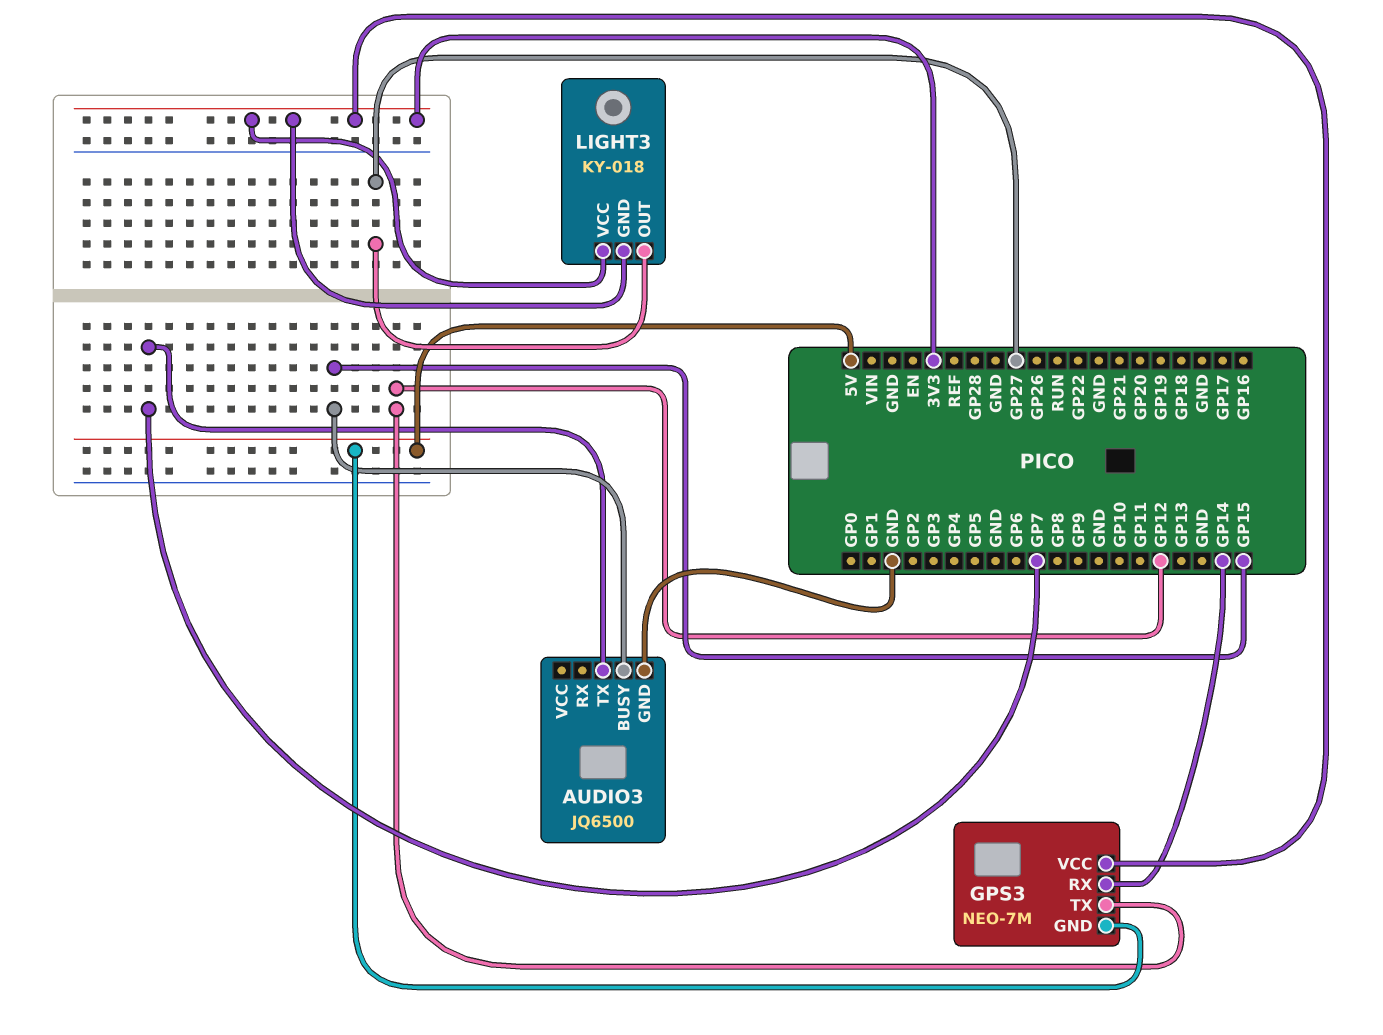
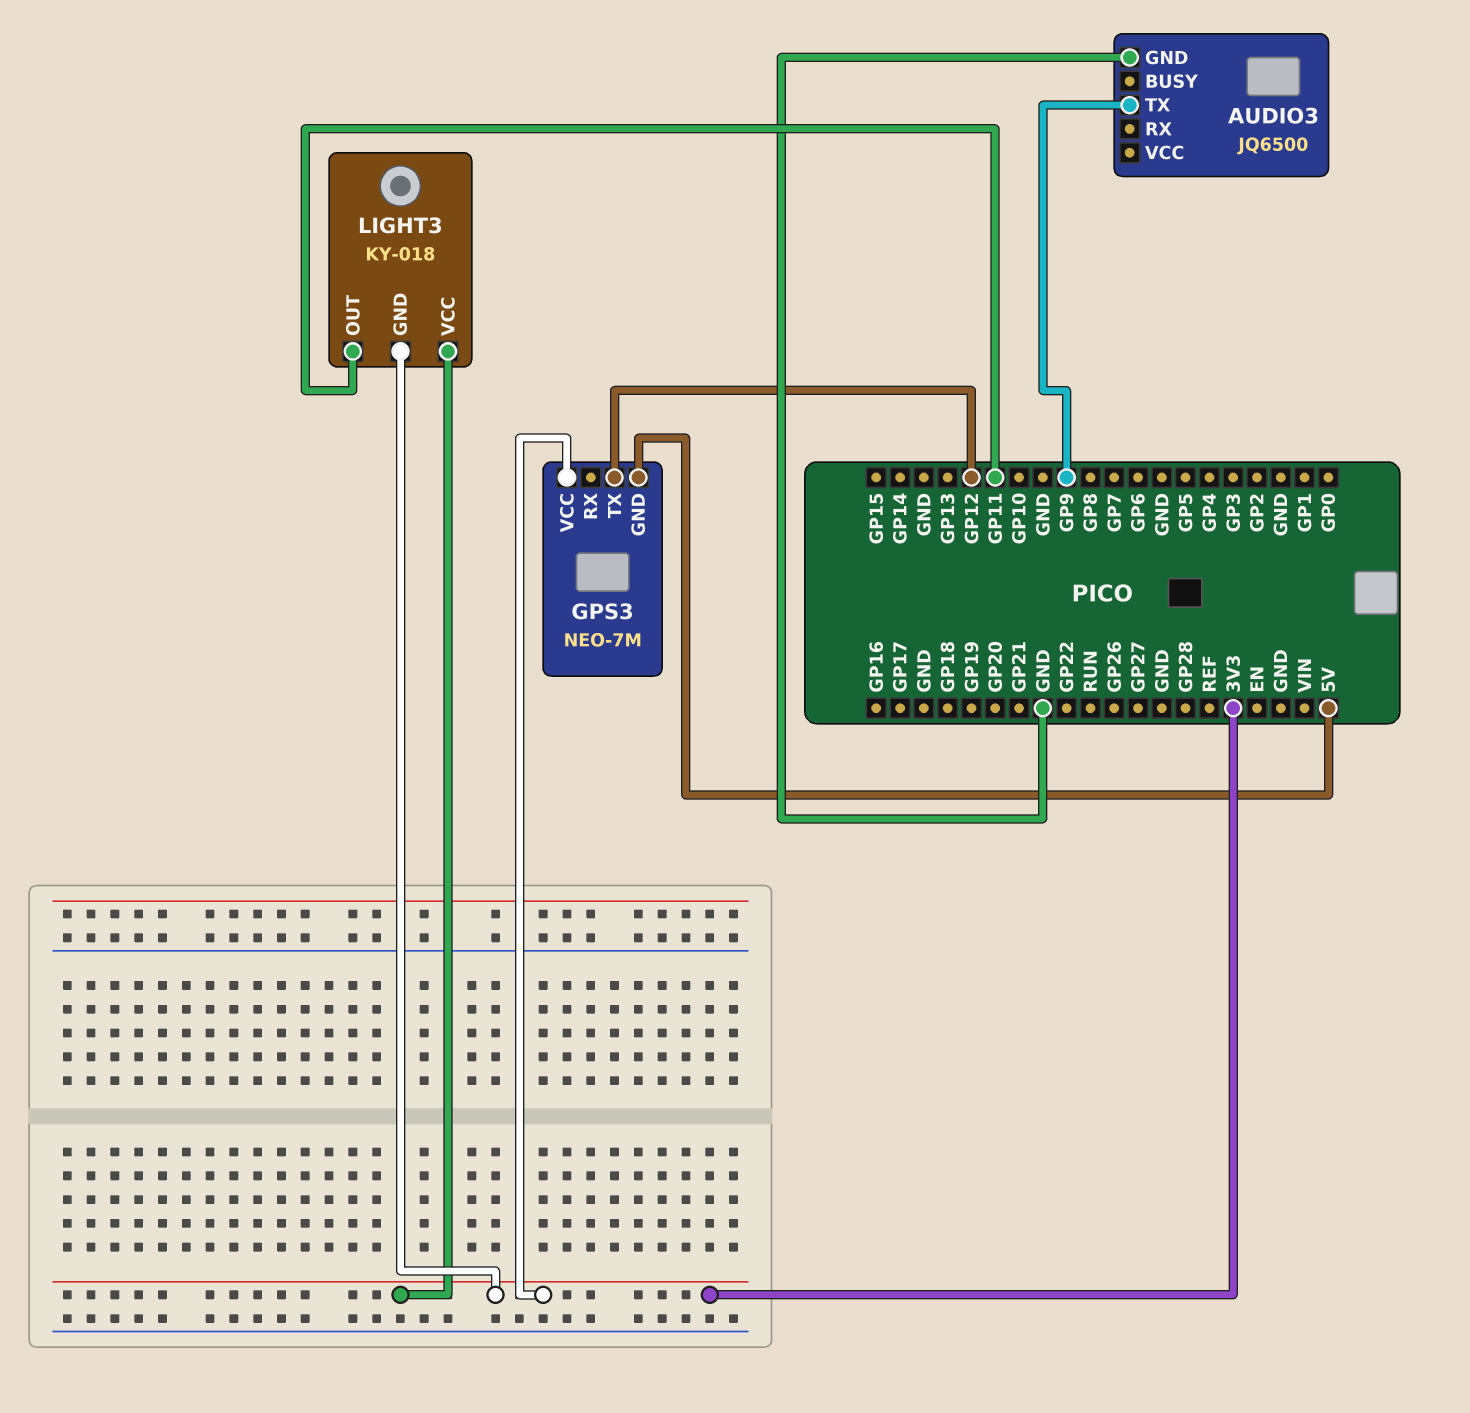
AUDIO3 pin BUSY: GP15 -> none
AUDIO3 pin TX: GP7 -> GP9
GPS3 pin RX: GP14 -> none
LIGHT3 pin OUT: GP27 -> GP11

